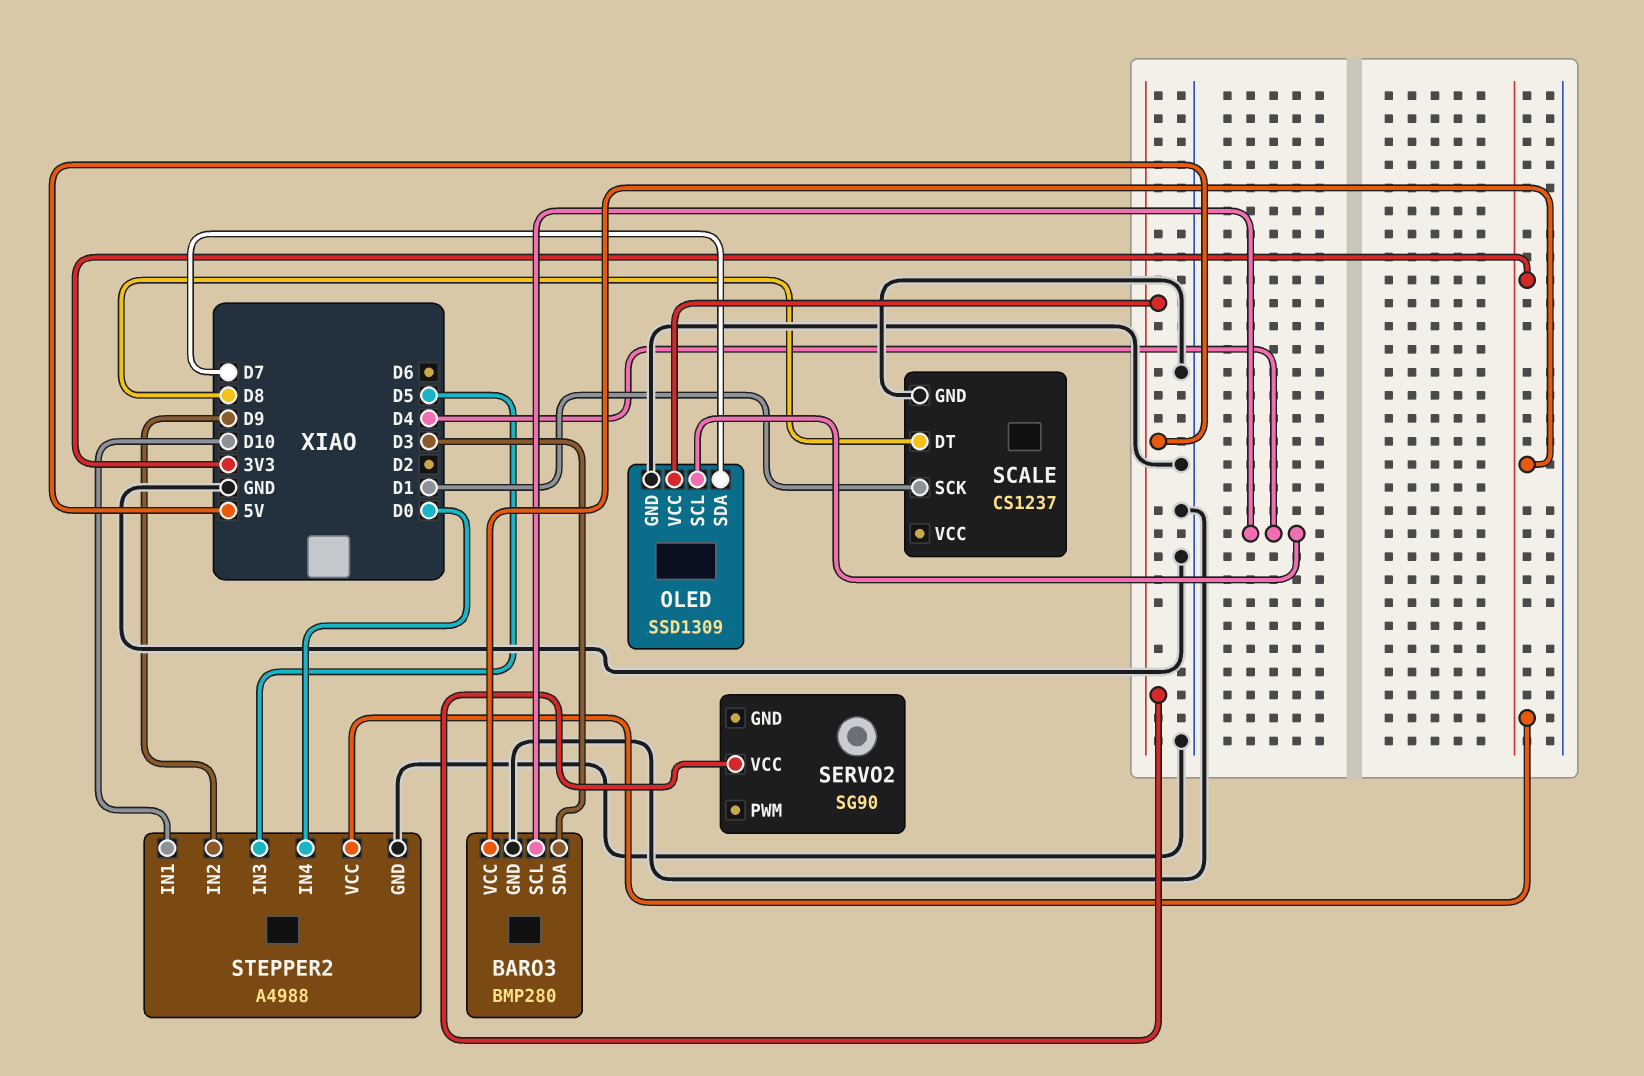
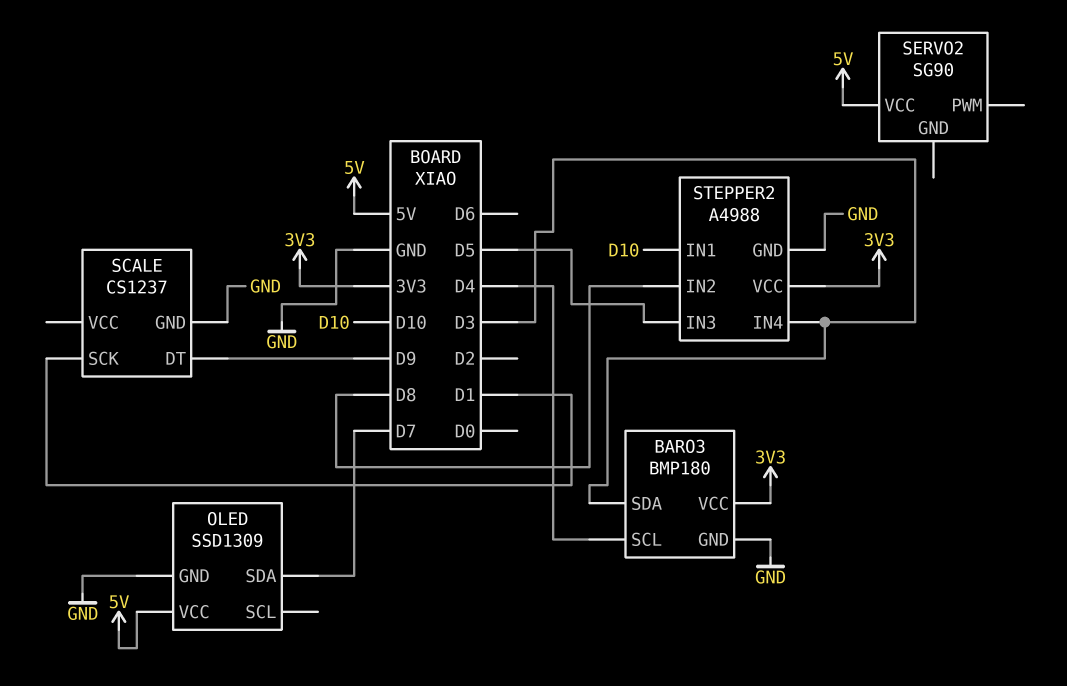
BARO3: BMP280 -> BMP180
OLED pin SCL: D4 -> none
SCALE pin DT: D8 -> D9
STEPPER2 pin IN2: D9 -> D8
STEPPER2 pin IN4: D0 -> D3

